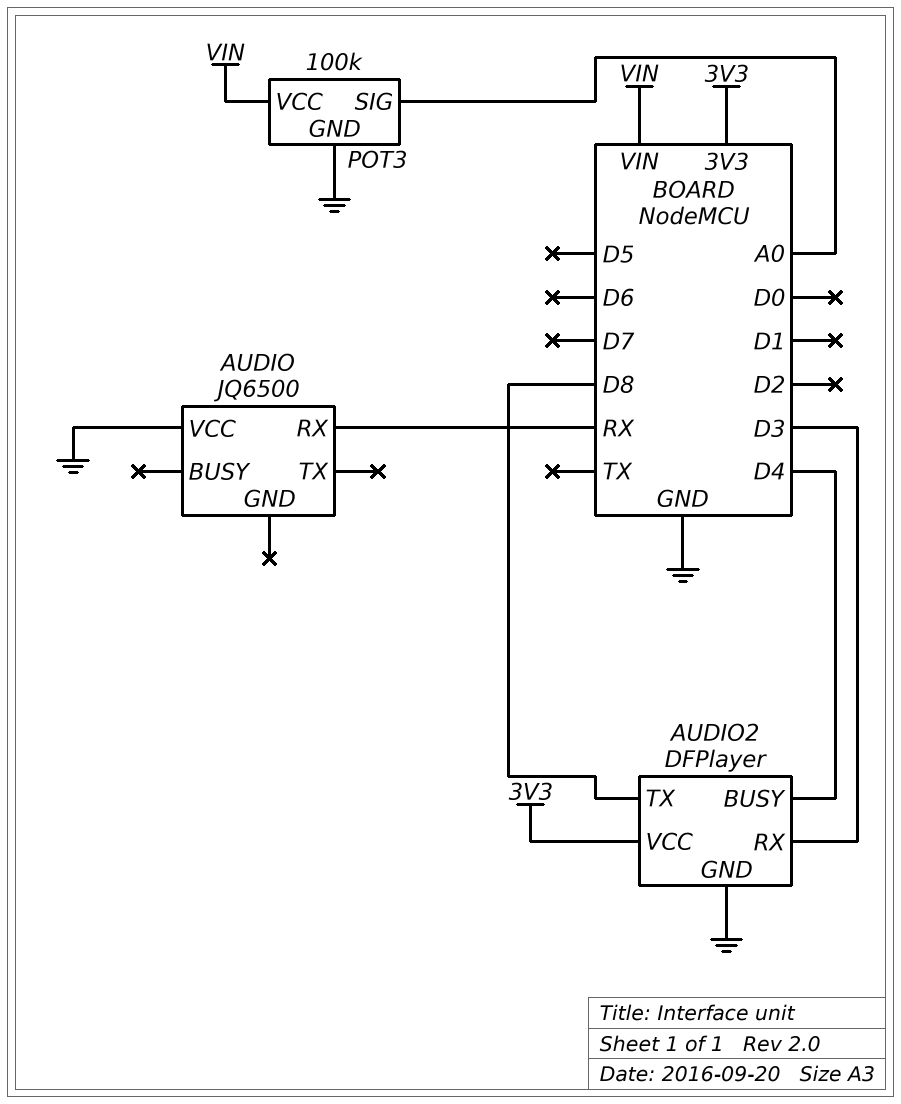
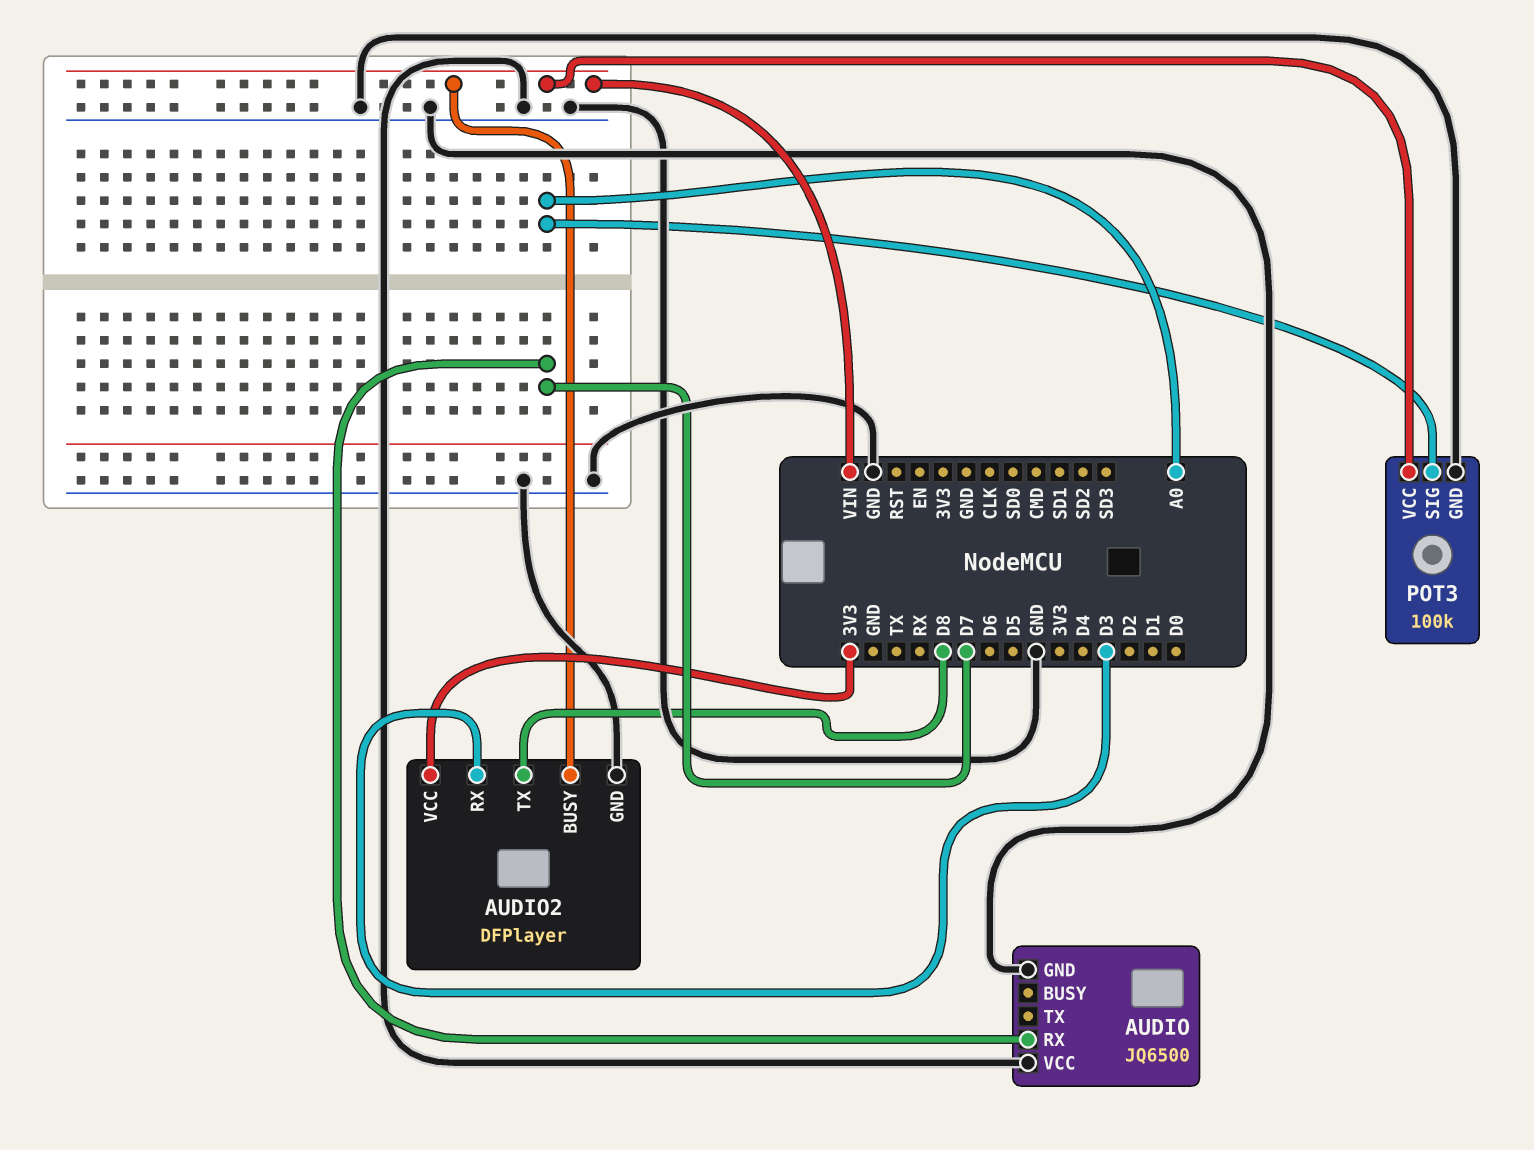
AUDIO pin GND: none -> GND
AUDIO pin RX: RX -> D7
AUDIO2 pin BUSY: D4 -> VIN

